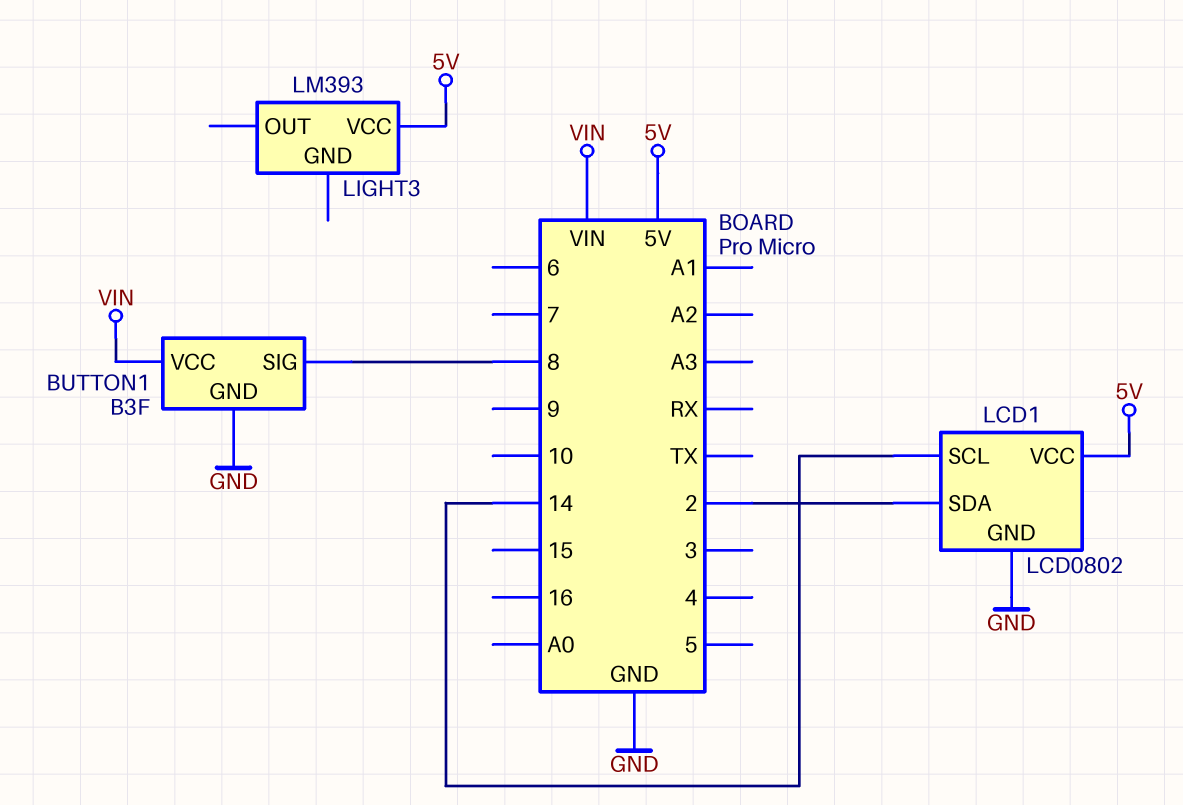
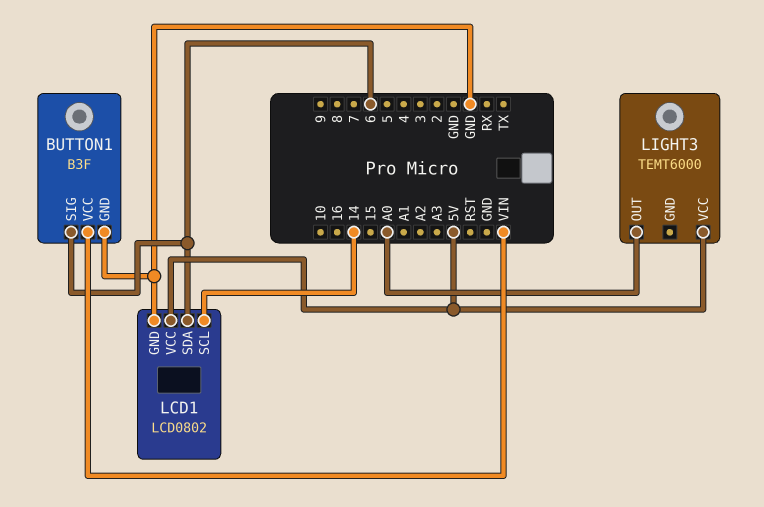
BUTTON1 pin SIG: 8 -> 6
LCD1 pin SDA: 2 -> 6
LIGHT3: LM393 -> TEMT6000
LIGHT3 pin OUT: none -> A0

